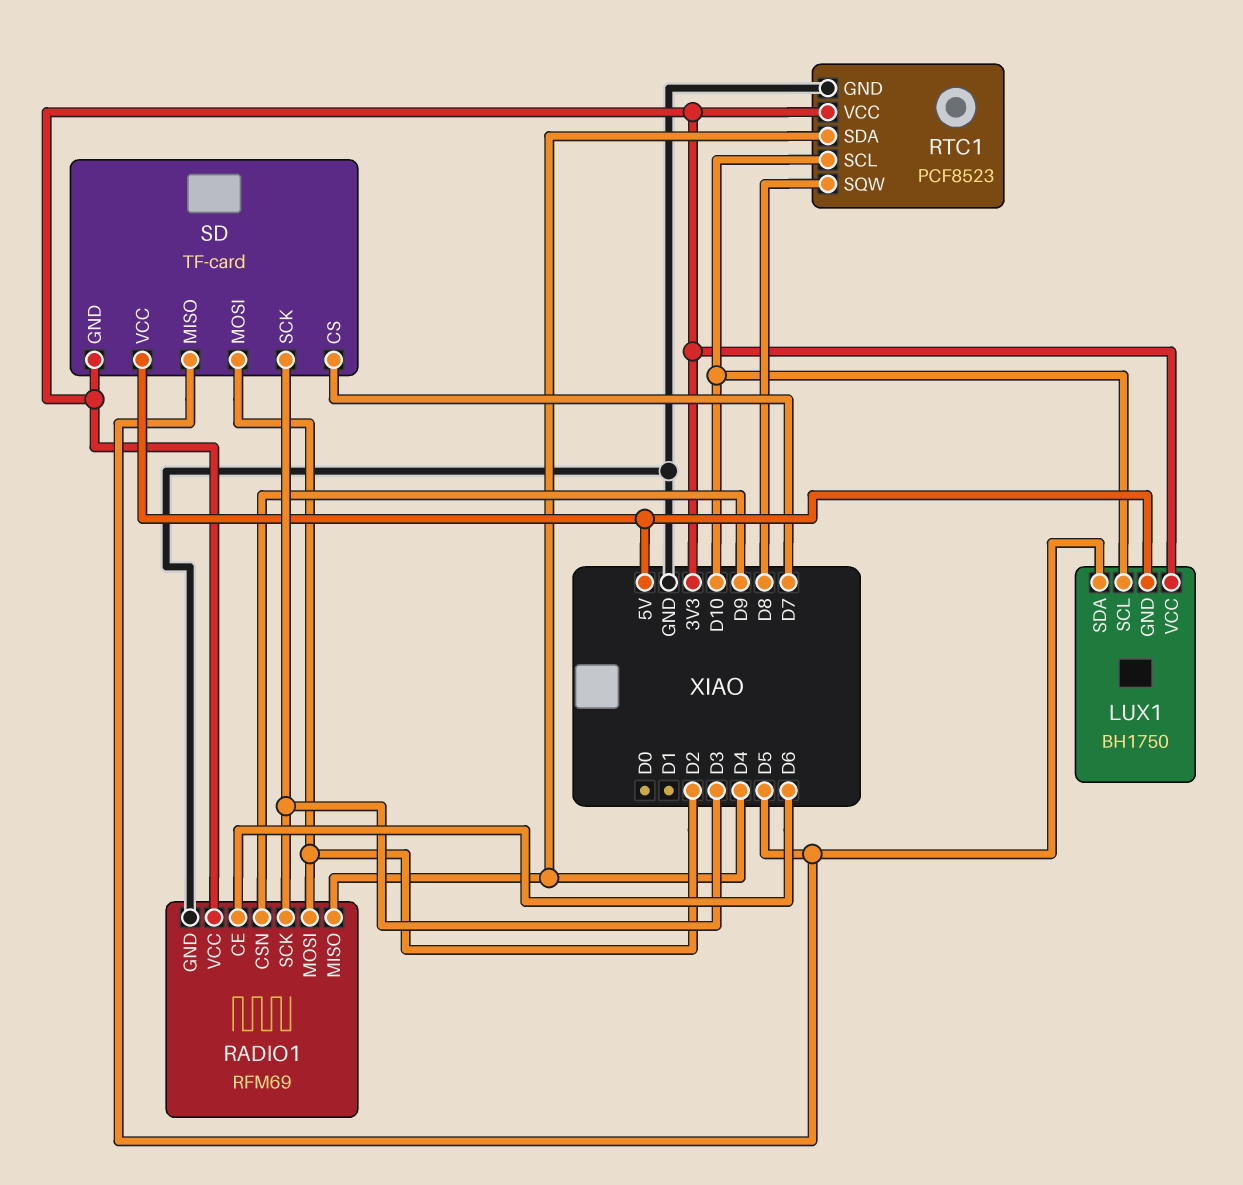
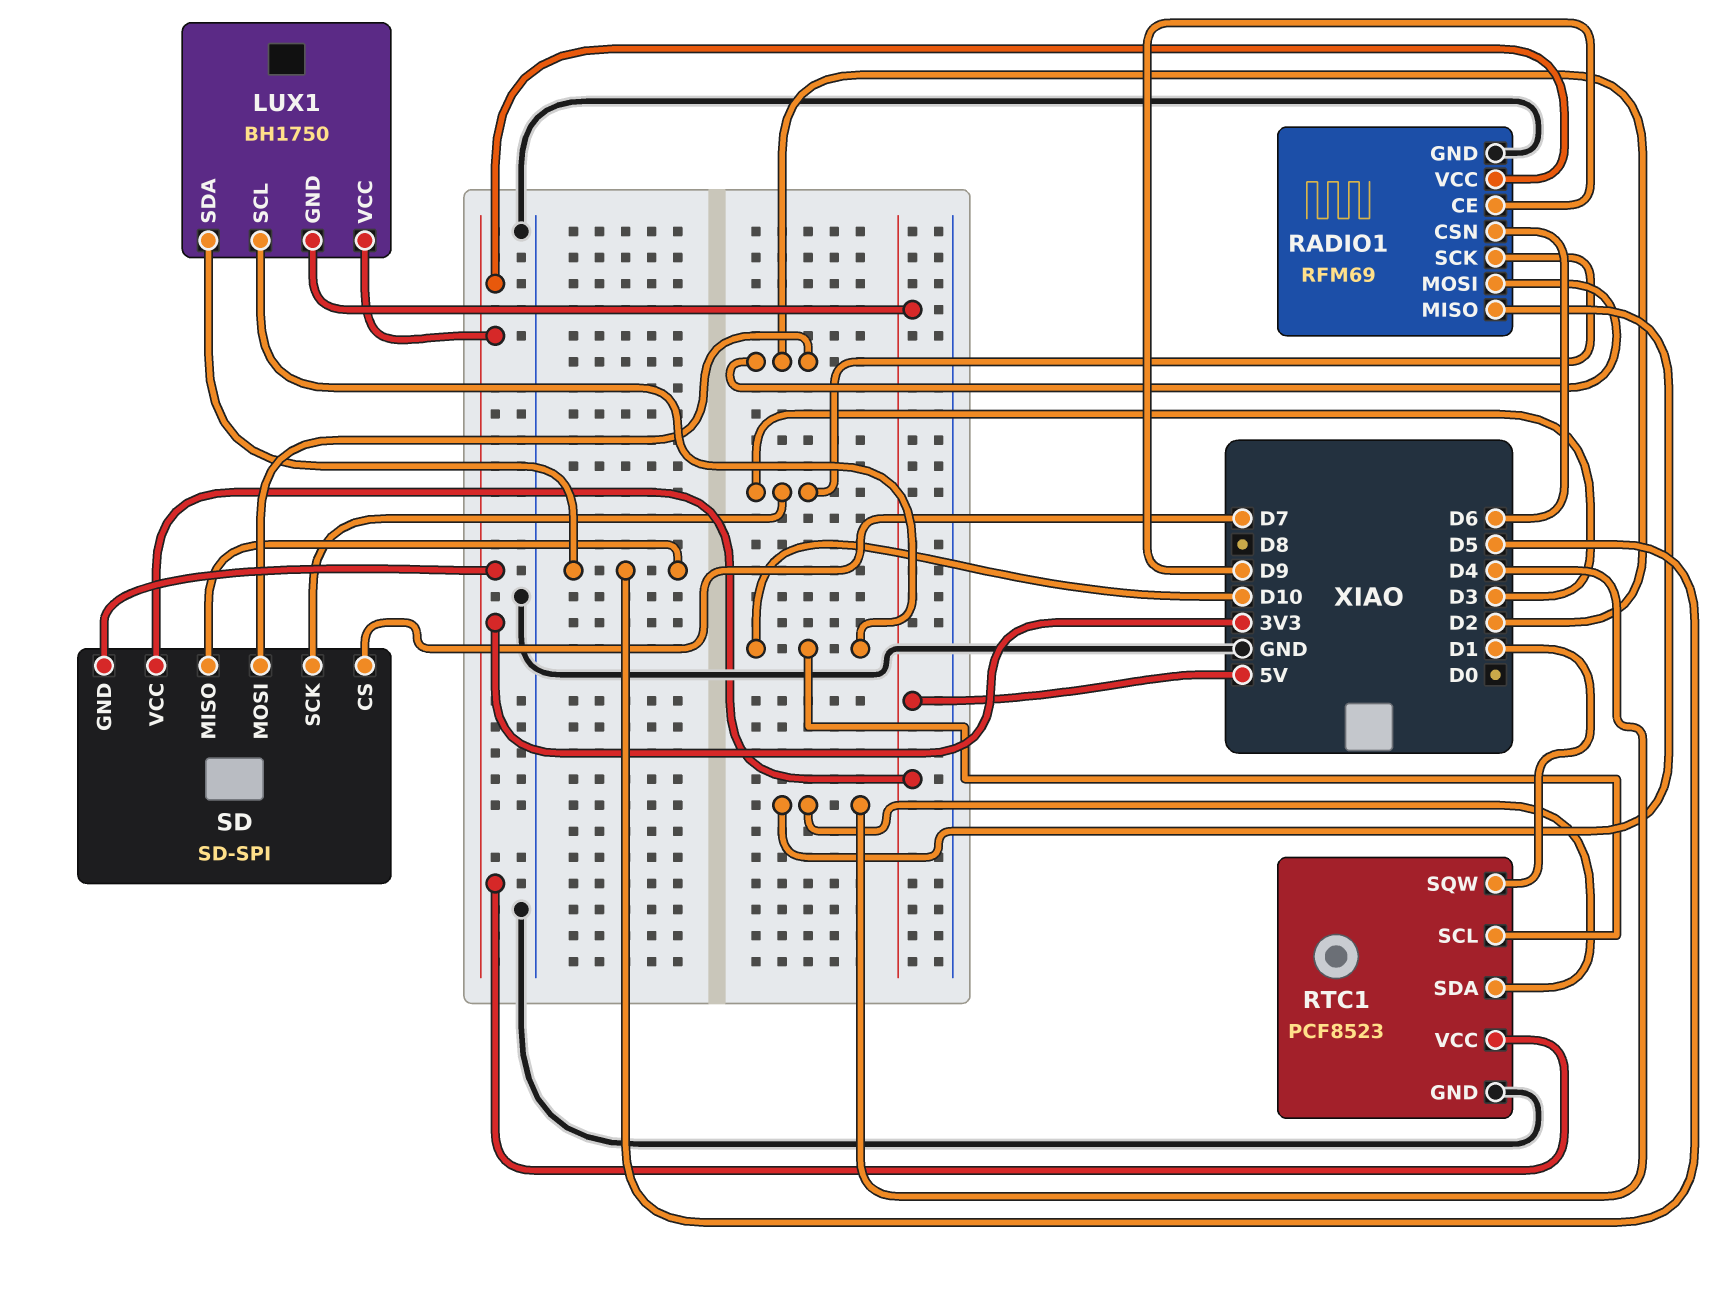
RADIO1 pin CE: D6 -> D9
RADIO1 pin CSN: D9 -> D6
RTC1 pin SQW: D8 -> D1
SD: TF-card -> SD-SPI

